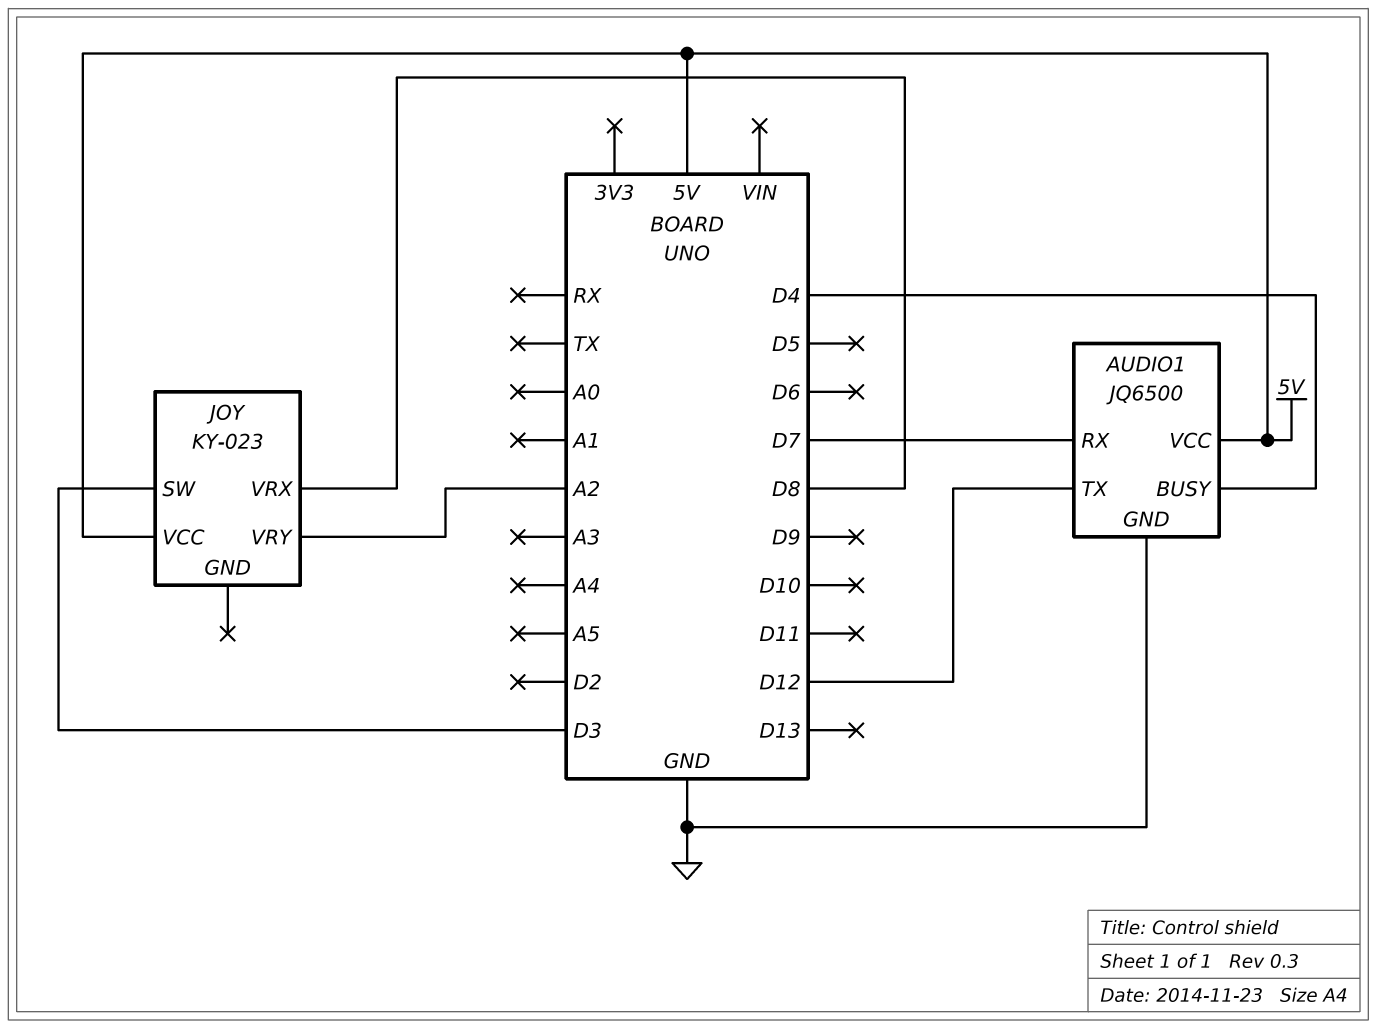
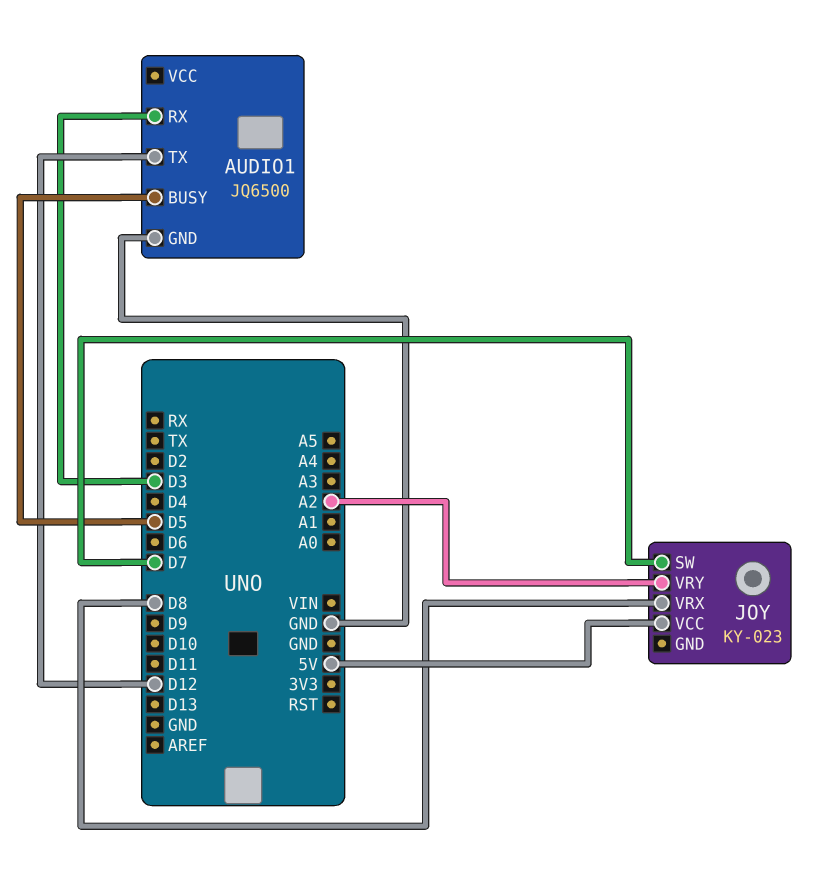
AUDIO1 pin BUSY: D4 -> D5
AUDIO1 pin RX: D7 -> D3
AUDIO1 pin VCC: 5V -> none
JOY pin SW: D3 -> D7

